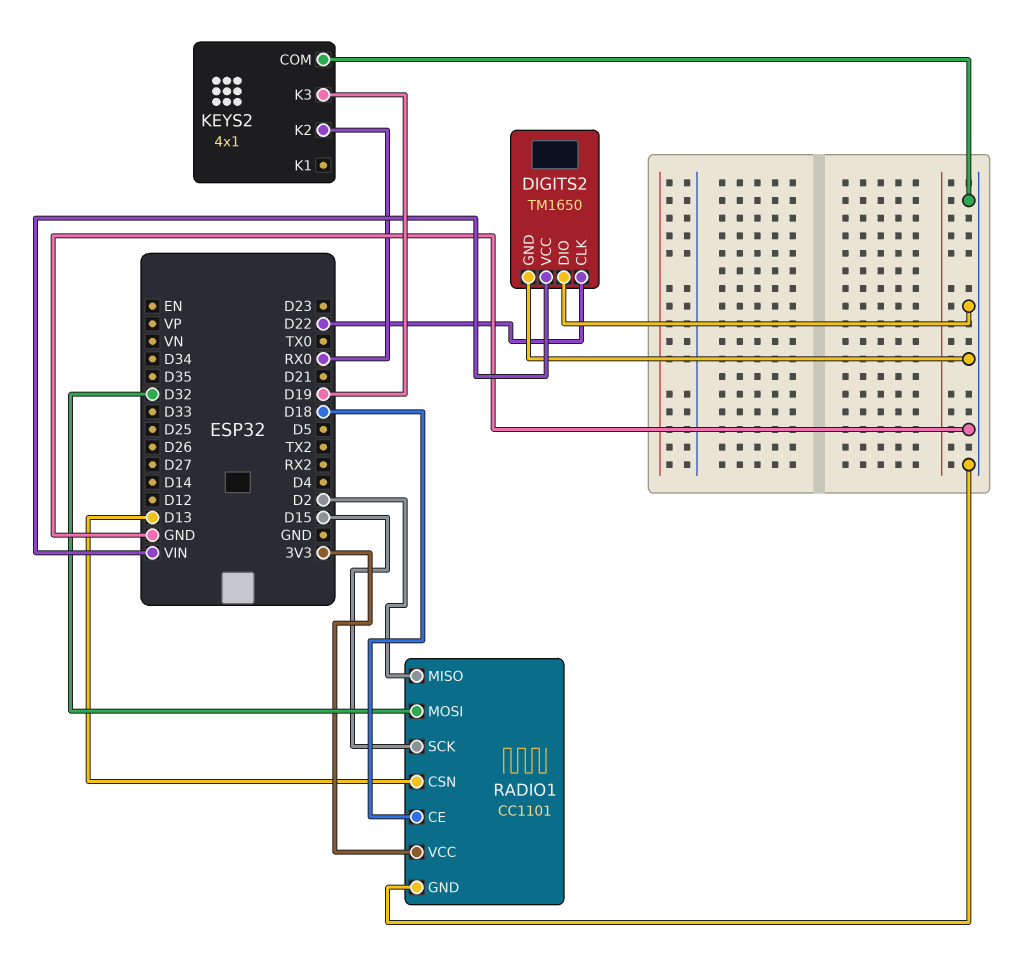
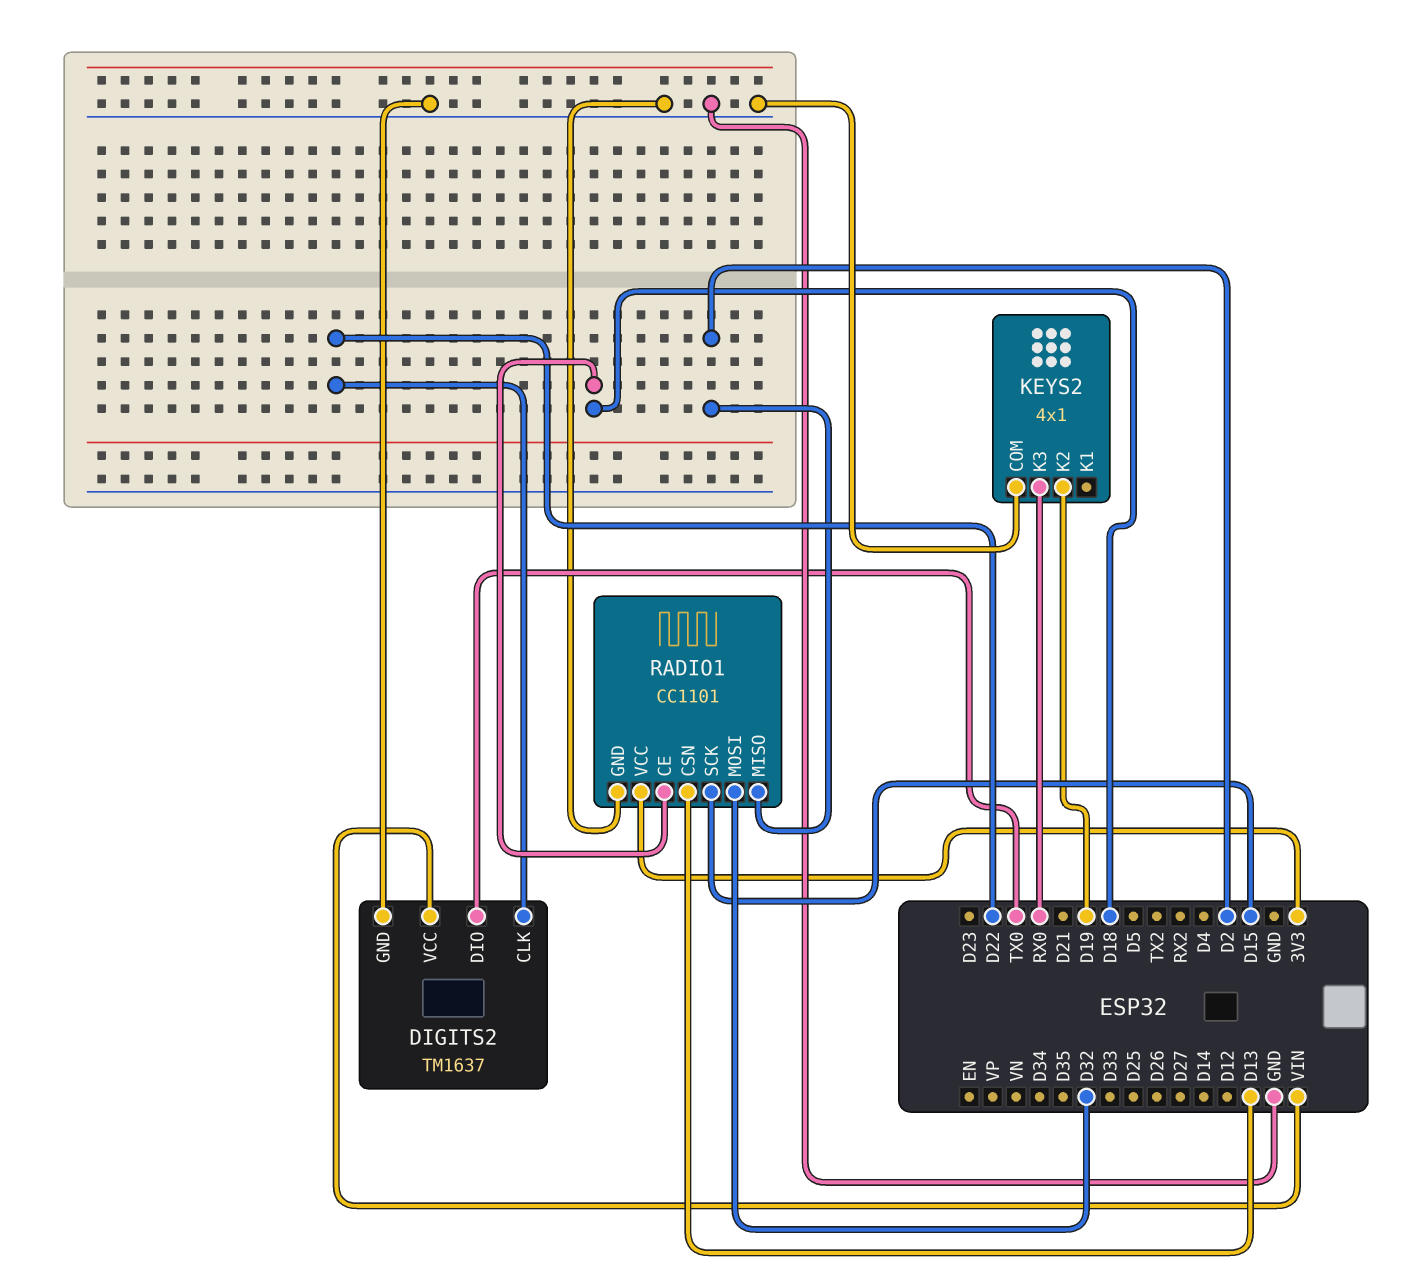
DIGITS2: TM1650 -> TM1637
DIGITS2 pin DIO: GND -> TX0
KEYS2 pin K2: RX0 -> D19
KEYS2 pin K3: D19 -> RX0

